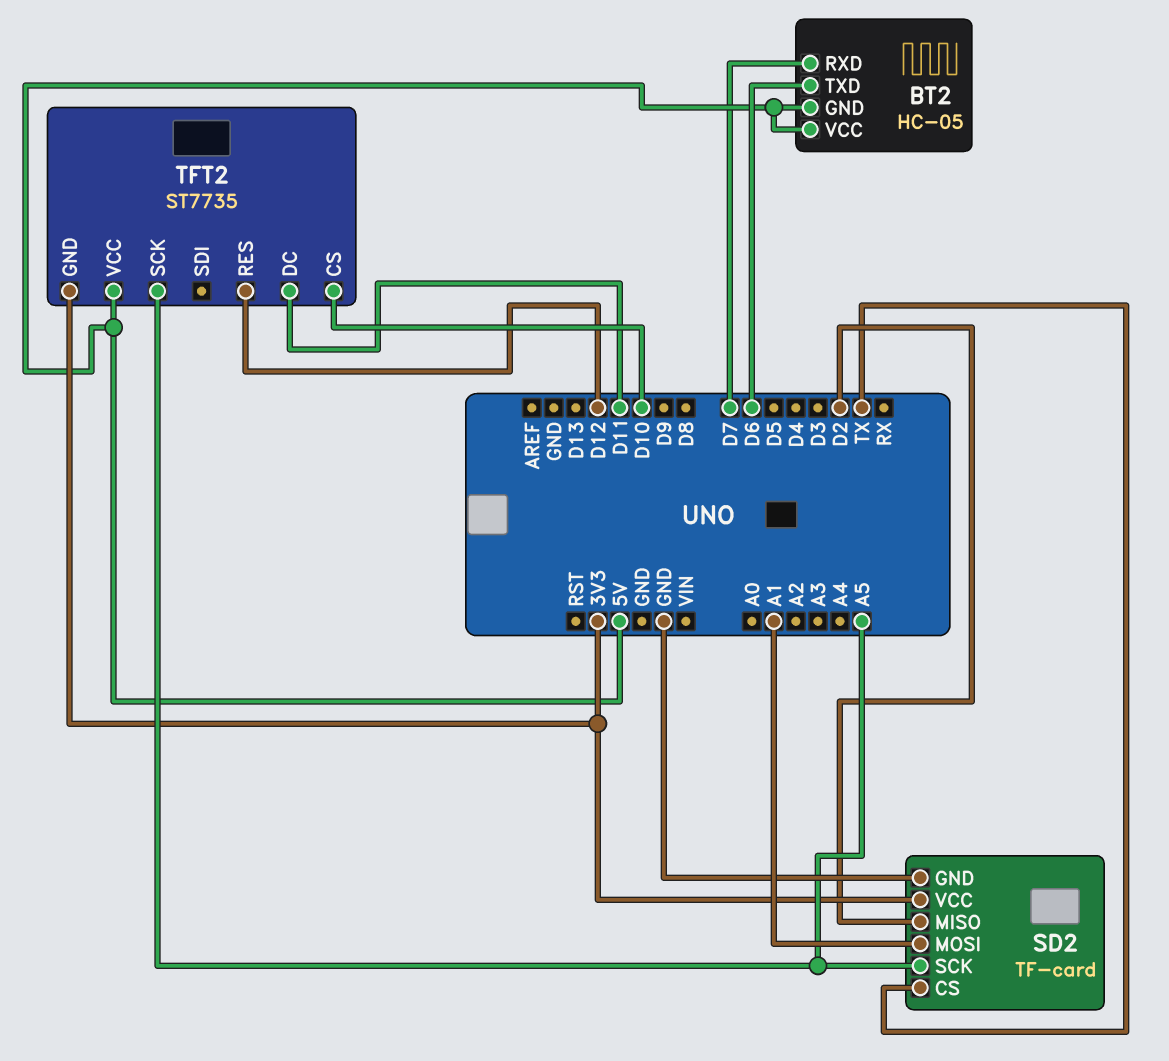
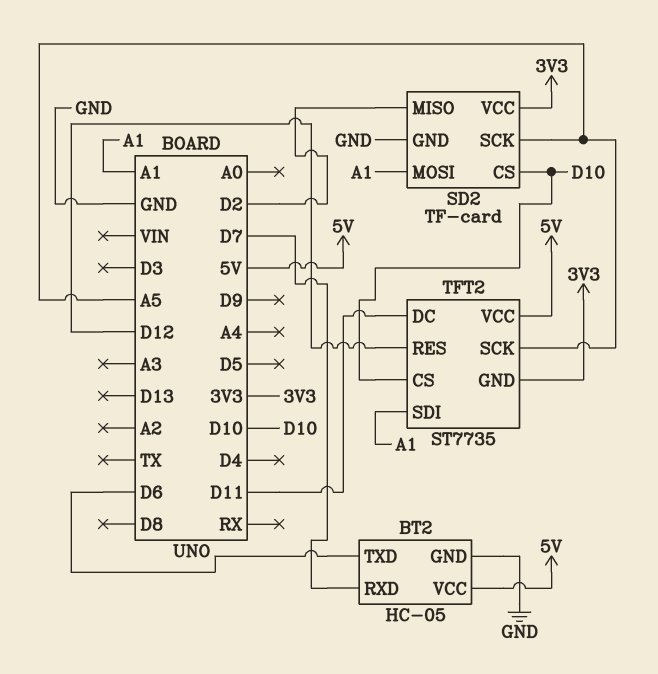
BT2 pin GND: 5V -> GND
SD2 pin CS: TX -> D10
TFT2 pin SDI: none -> A1

